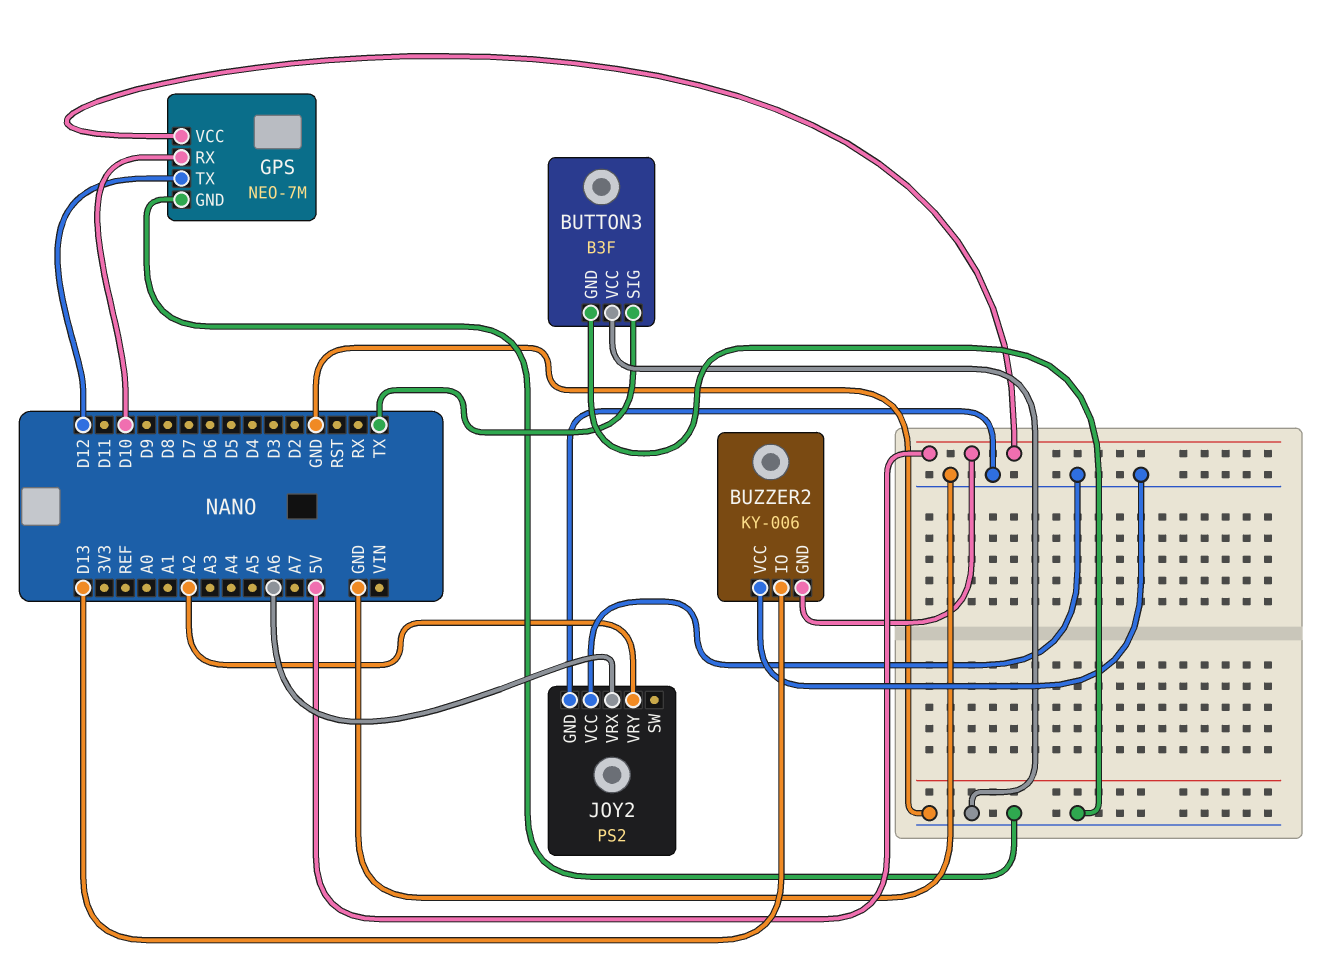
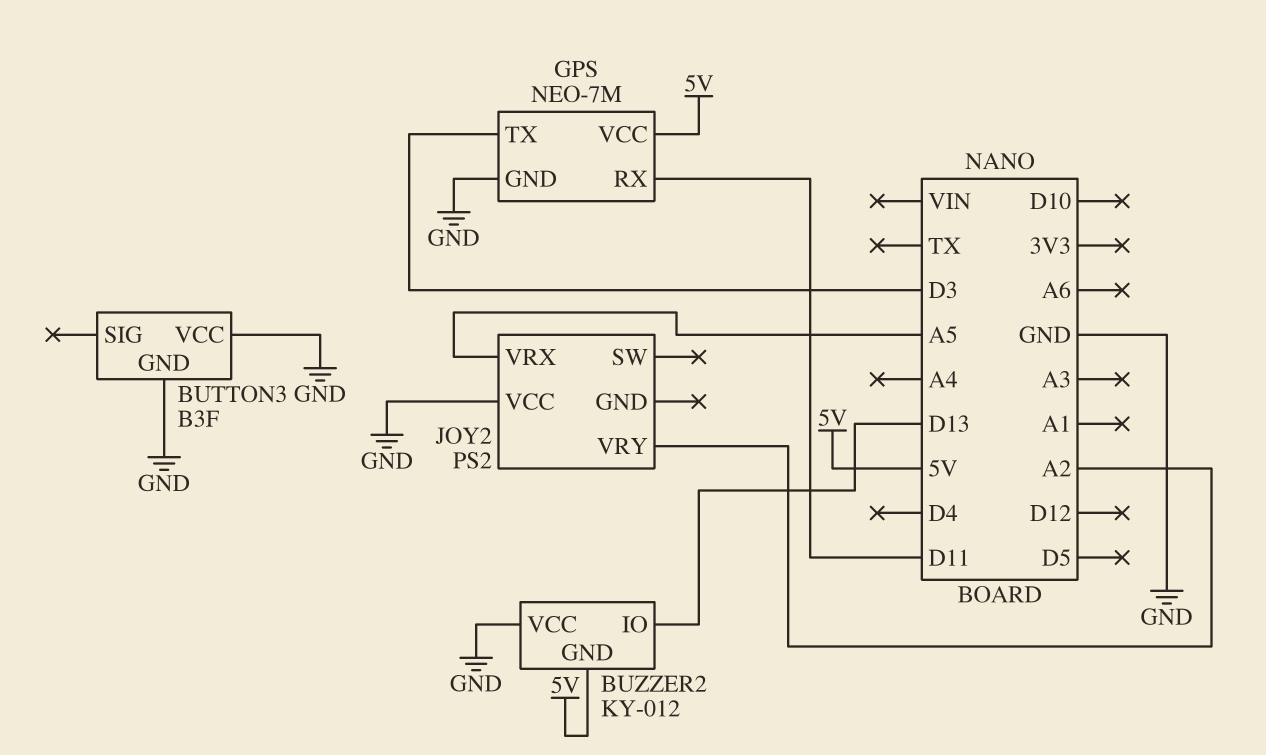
BUTTON3 pin SIG: TX -> none
BUZZER2: KY-006 -> KY-012
GPS pin RX: D10 -> D11
GPS pin TX: D12 -> D3
JOY2 pin GND: GND -> none
JOY2 pin VRX: A6 -> A5

